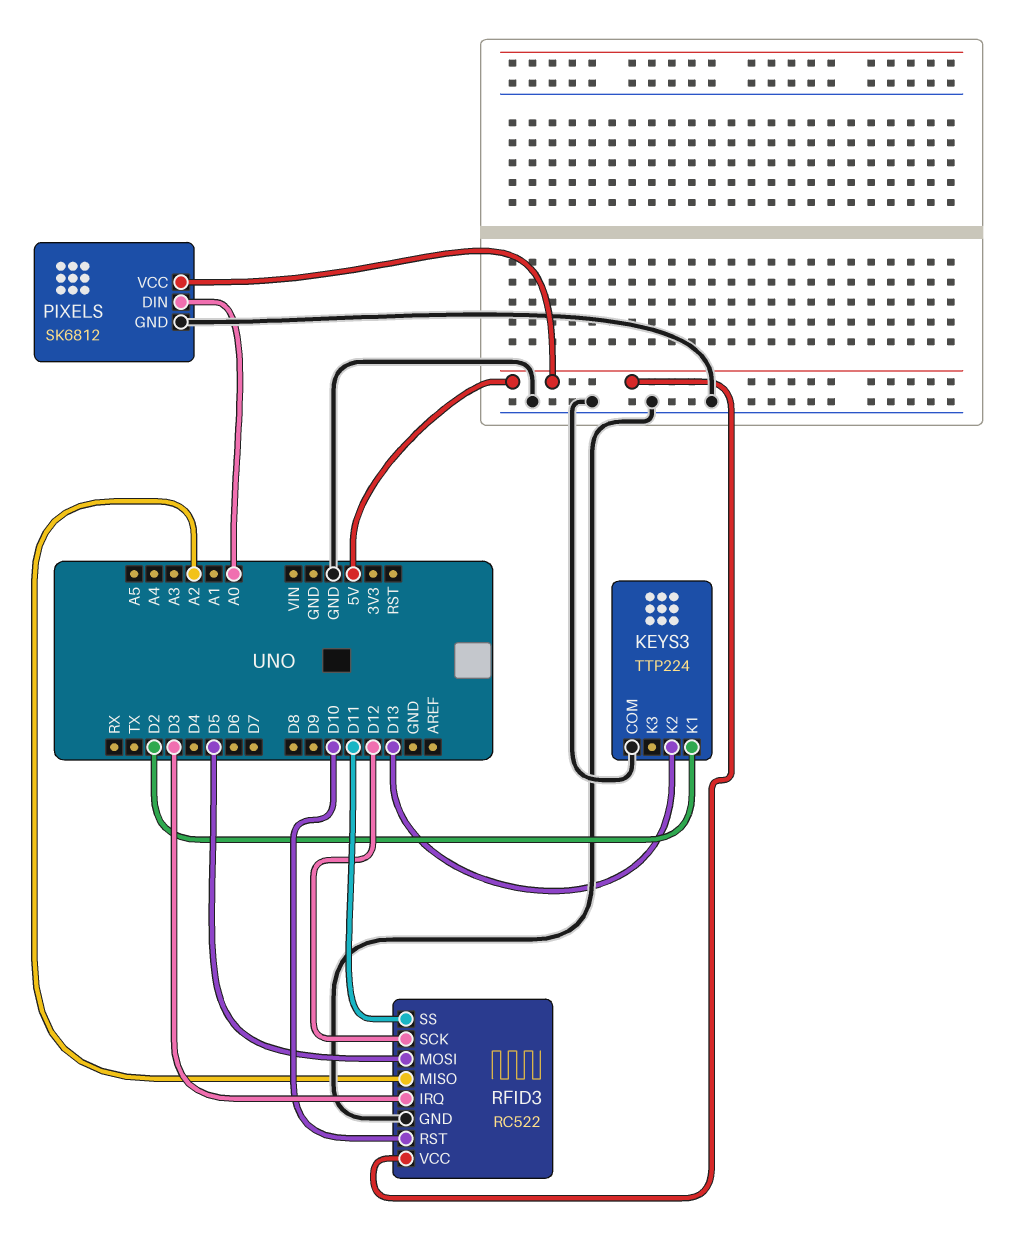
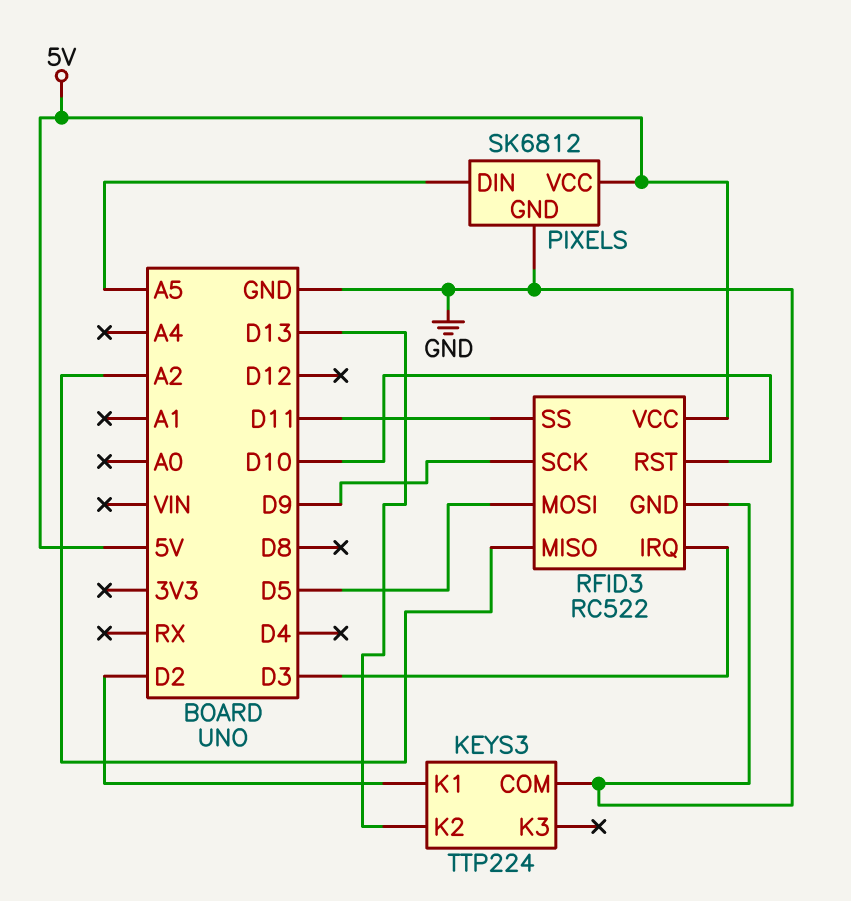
PIXELS pin DIN: A0 -> A5
RFID3 pin SCK: D12 -> D9

